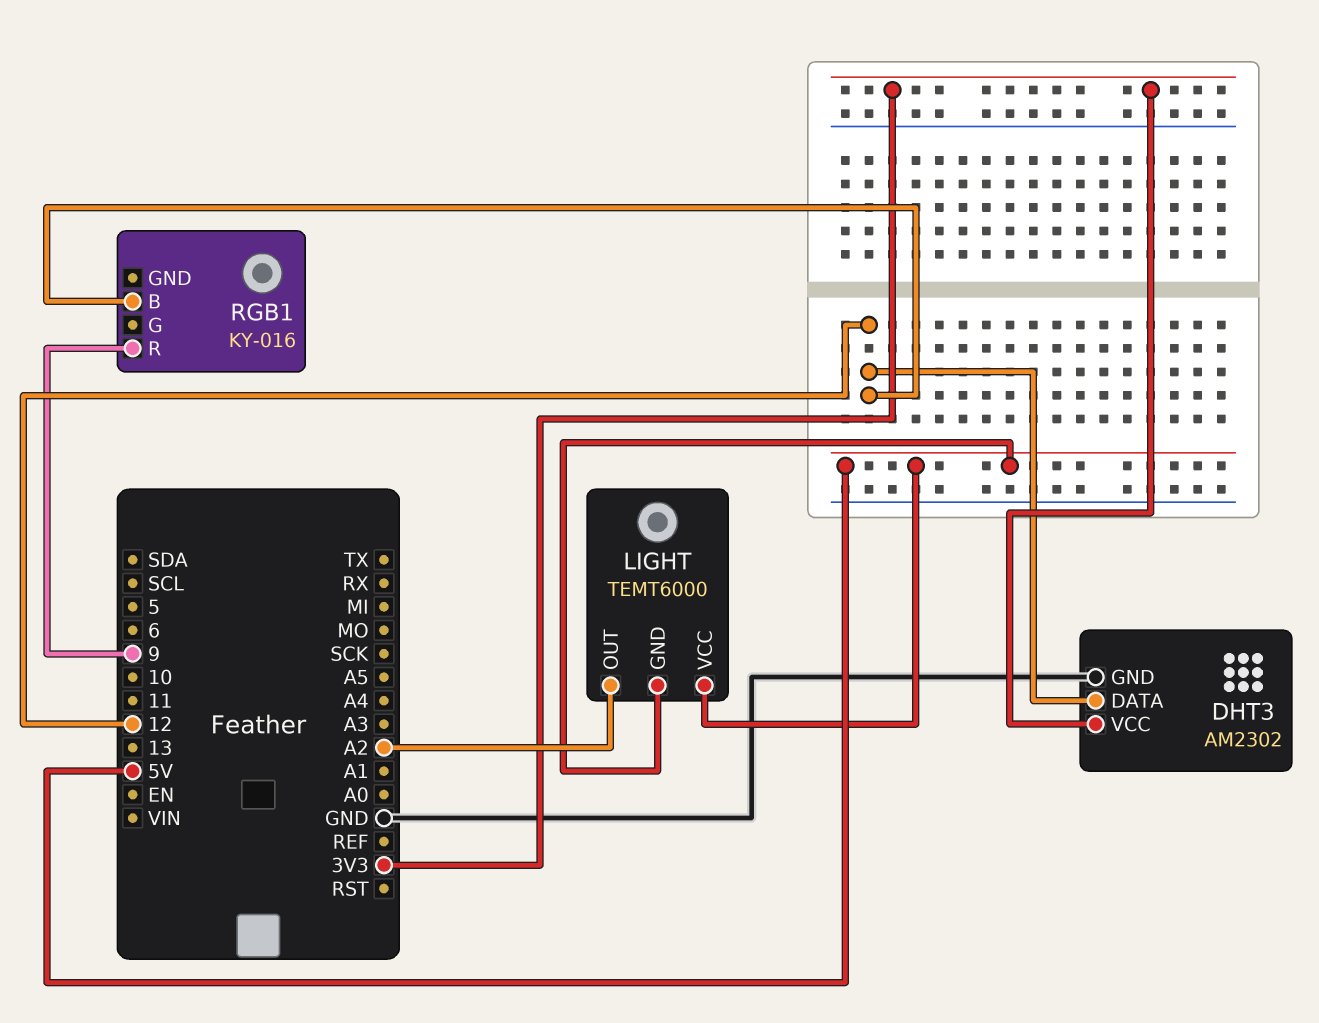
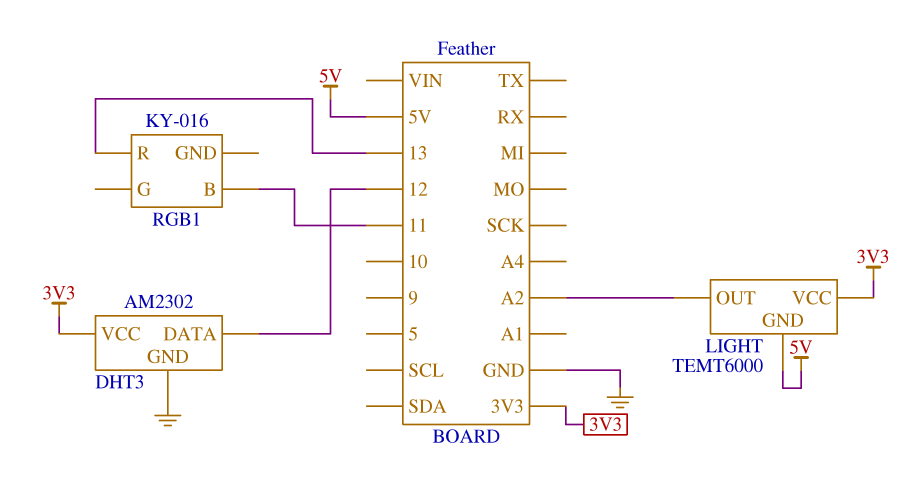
LIGHT pin VCC: 5V -> 3V3
RGB1 pin B: 12 -> 11
RGB1 pin R: 9 -> 13

